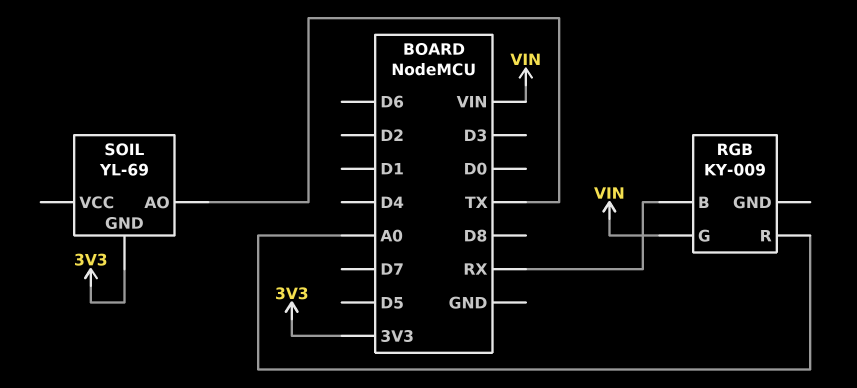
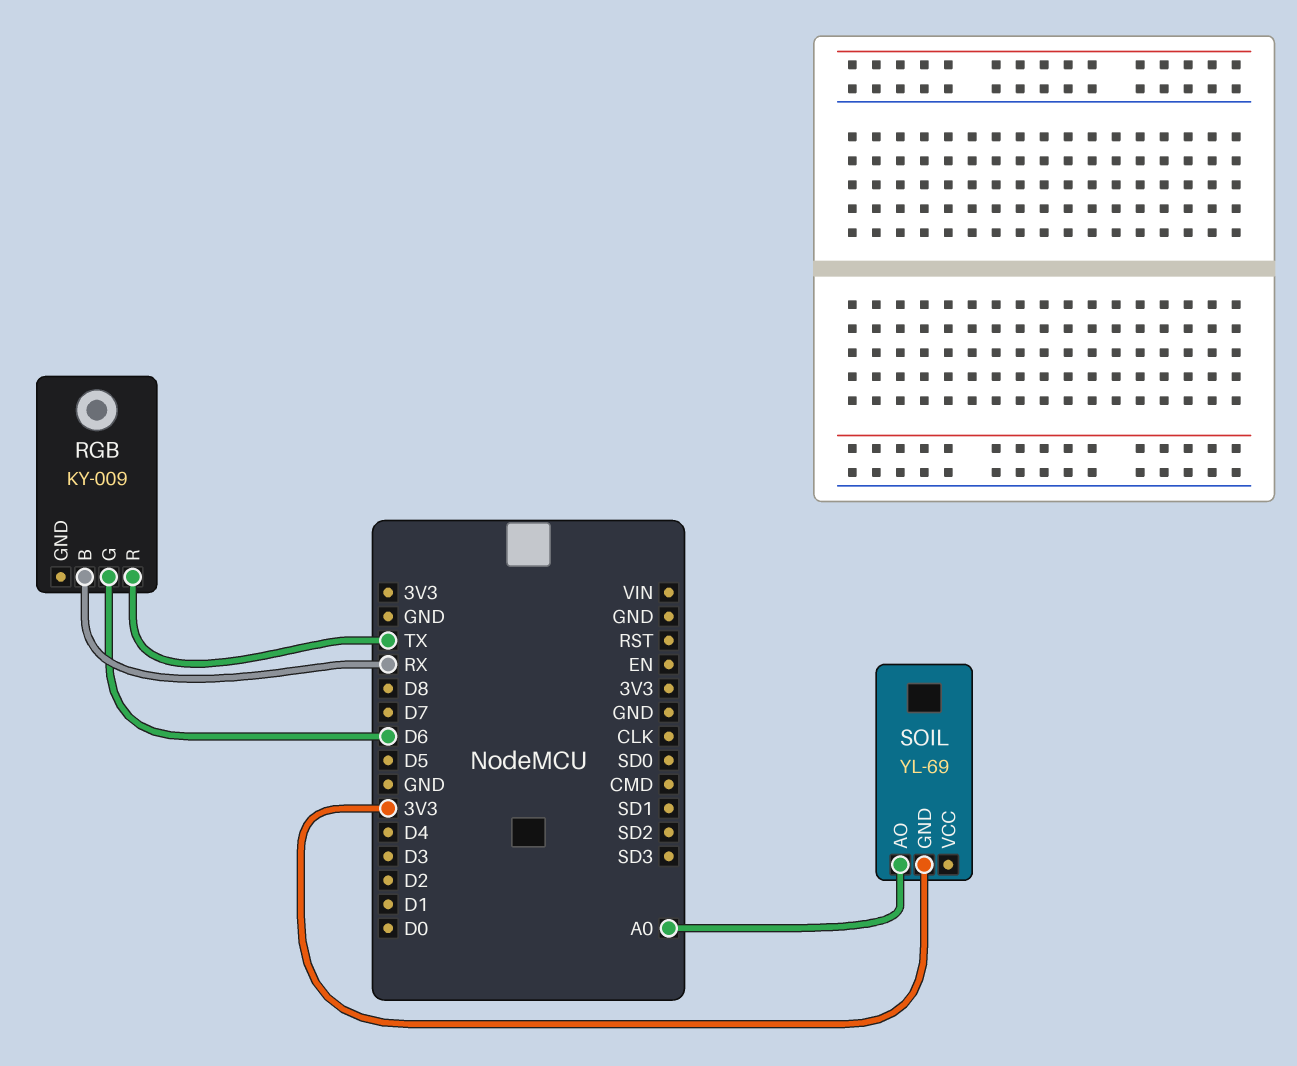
RGB pin G: VIN -> D6
RGB pin R: A0 -> TX
SOIL pin AO: TX -> A0

